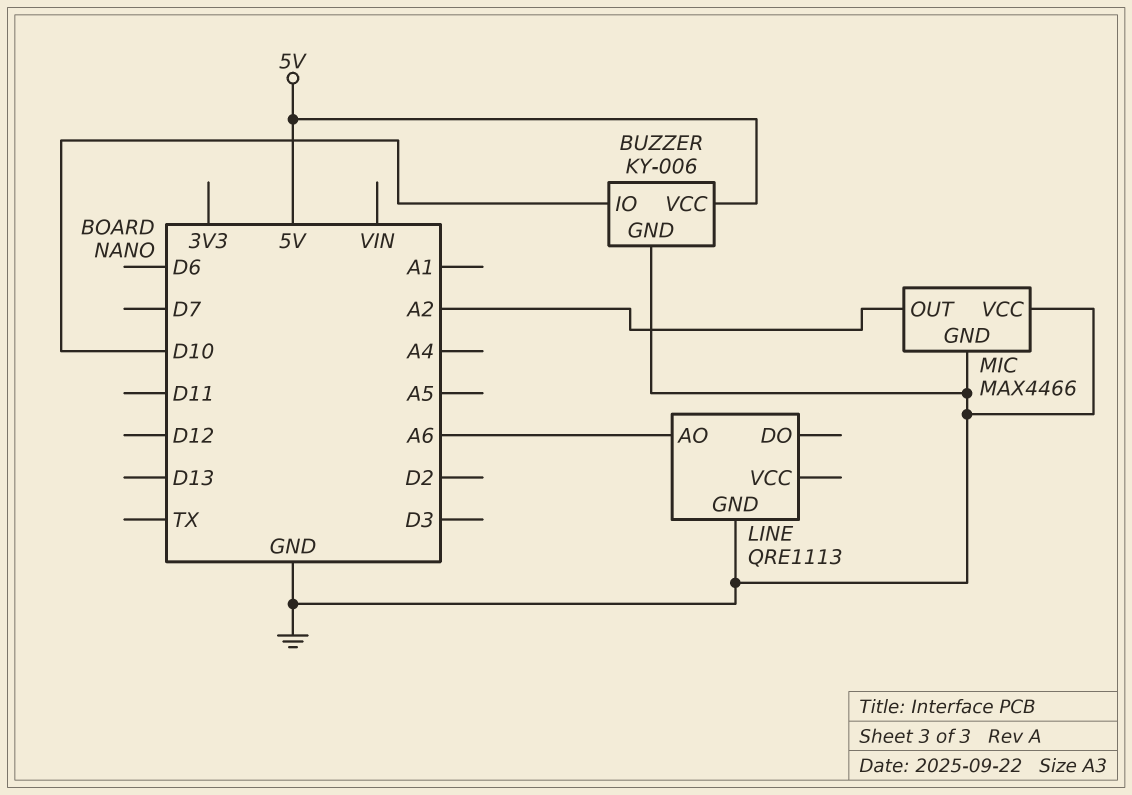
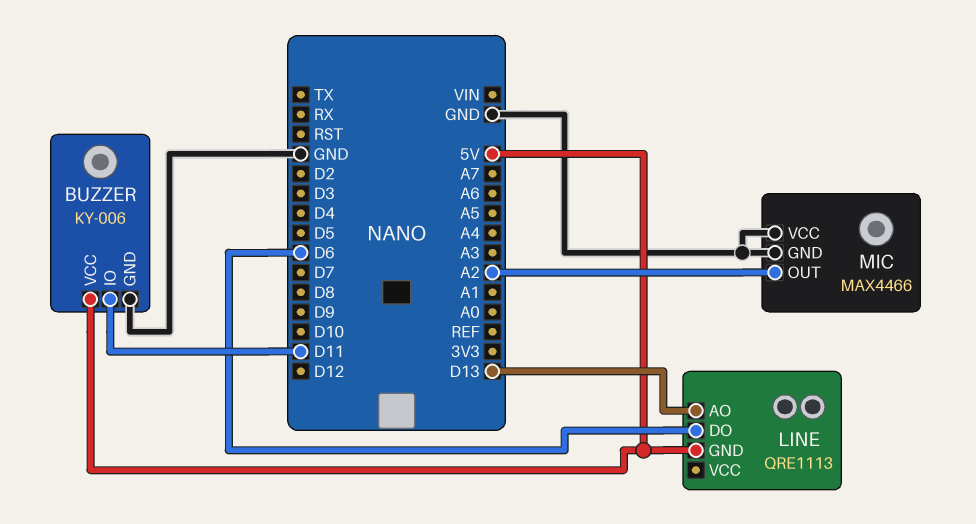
BUZZER pin IO: D10 -> D11
LINE pin AO: A6 -> D13
LINE pin DO: none -> D6
LINE pin GND: GND -> 5V

